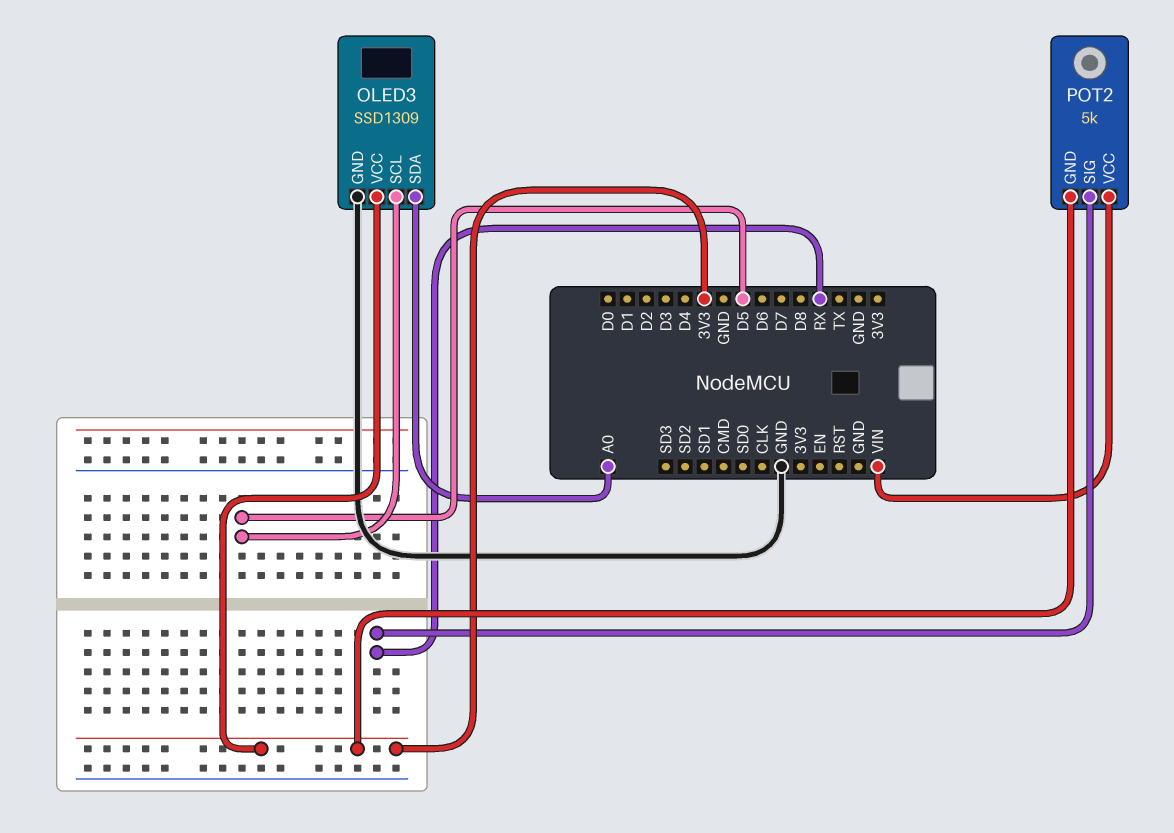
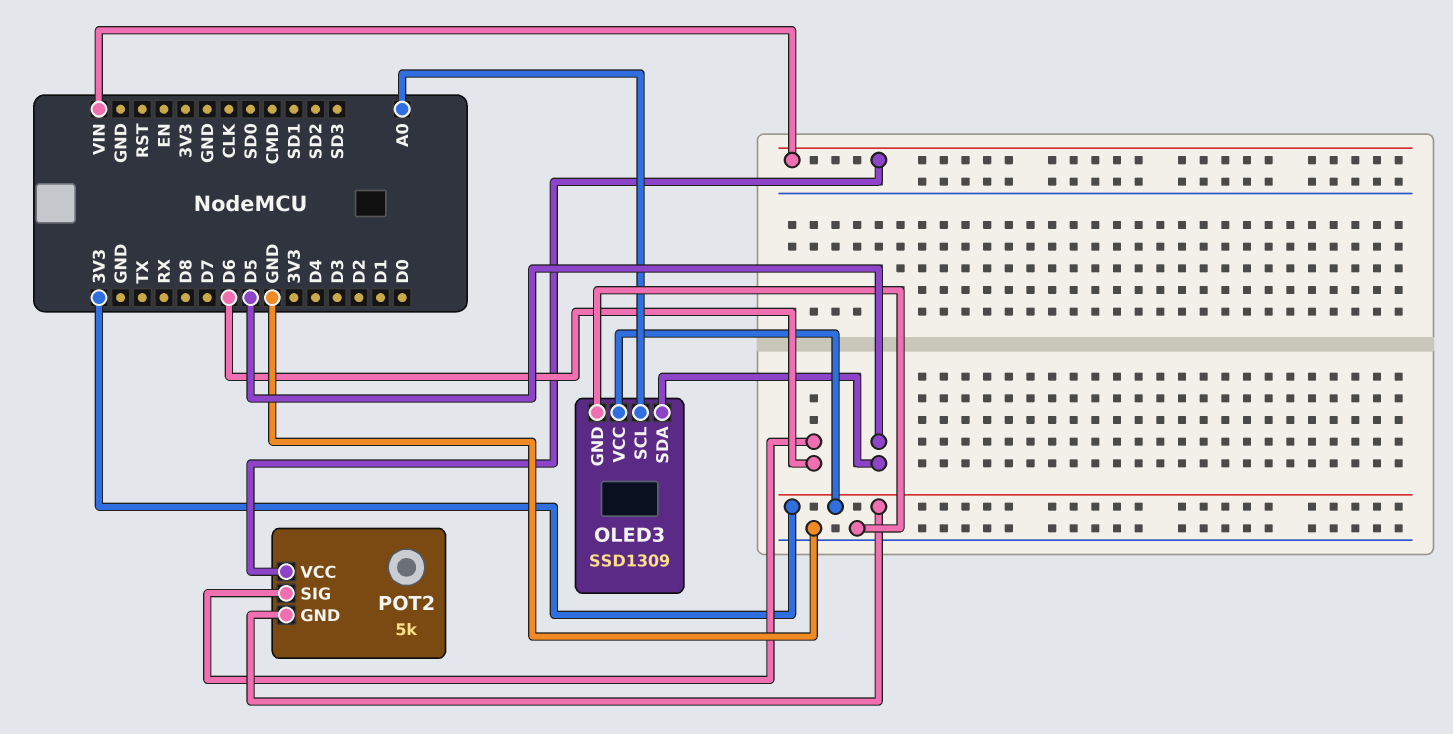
OLED3 pin SCL: D5 -> A0
OLED3 pin SDA: A0 -> D5
POT2 pin SIG: RX -> D6

